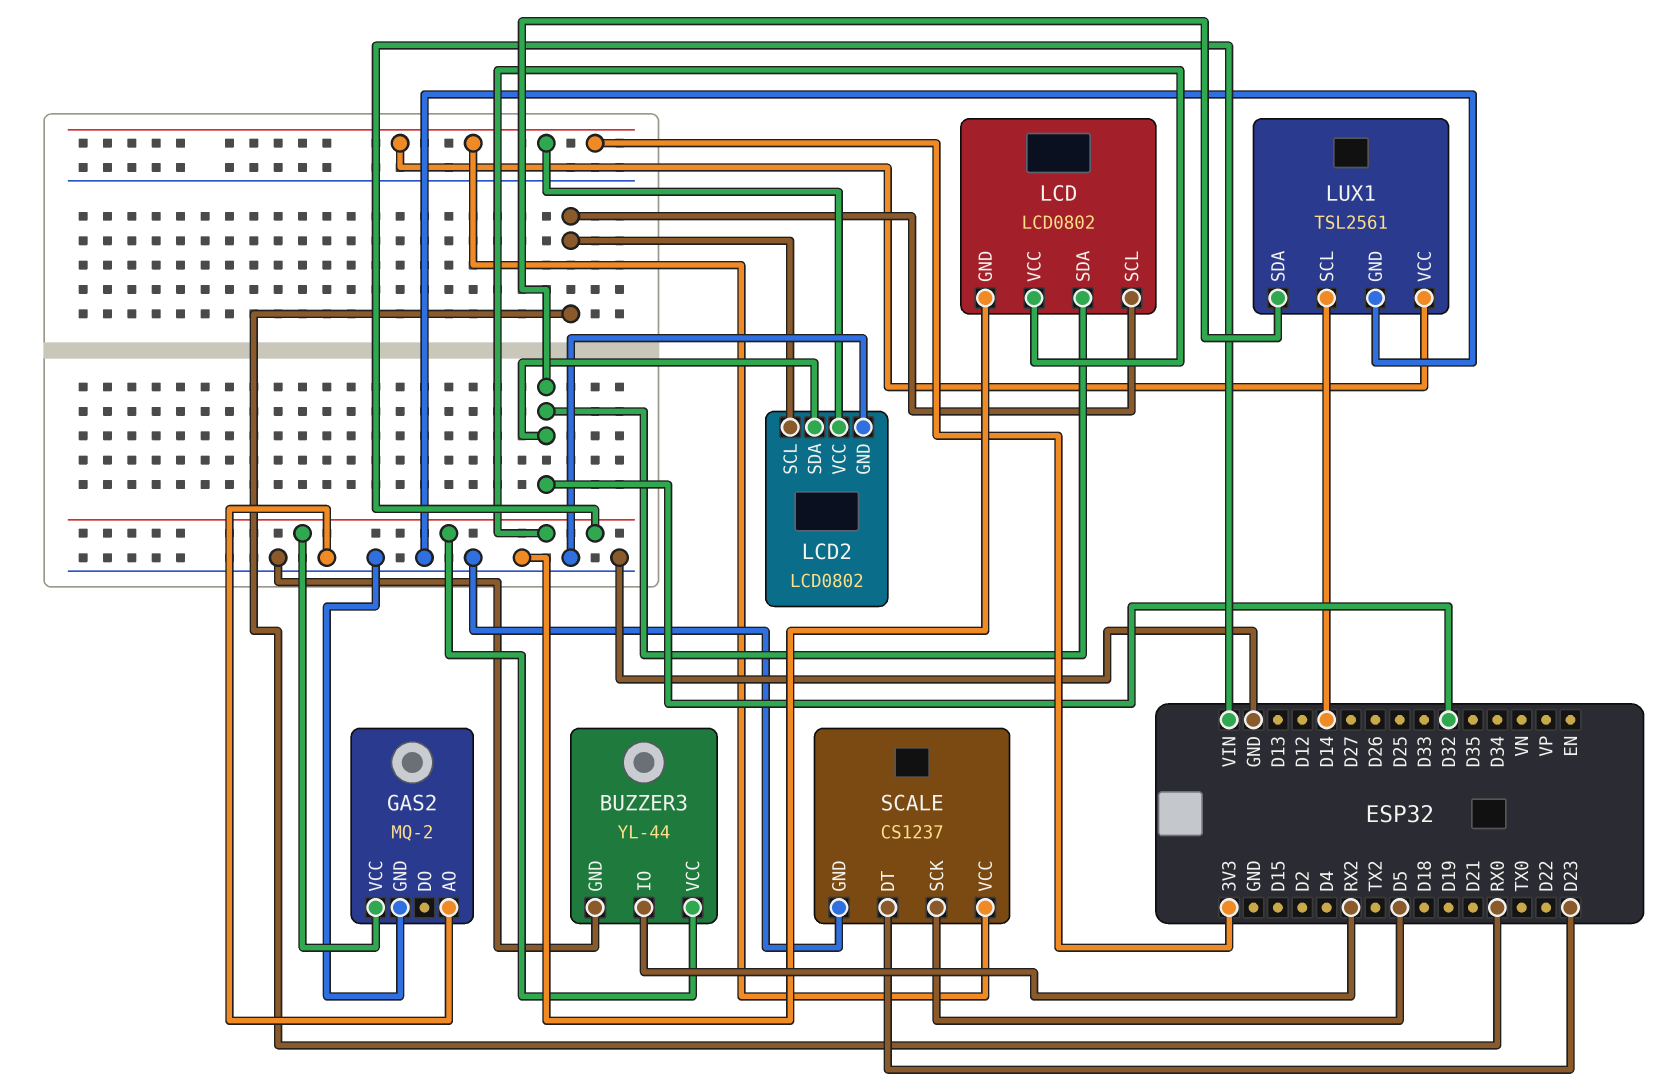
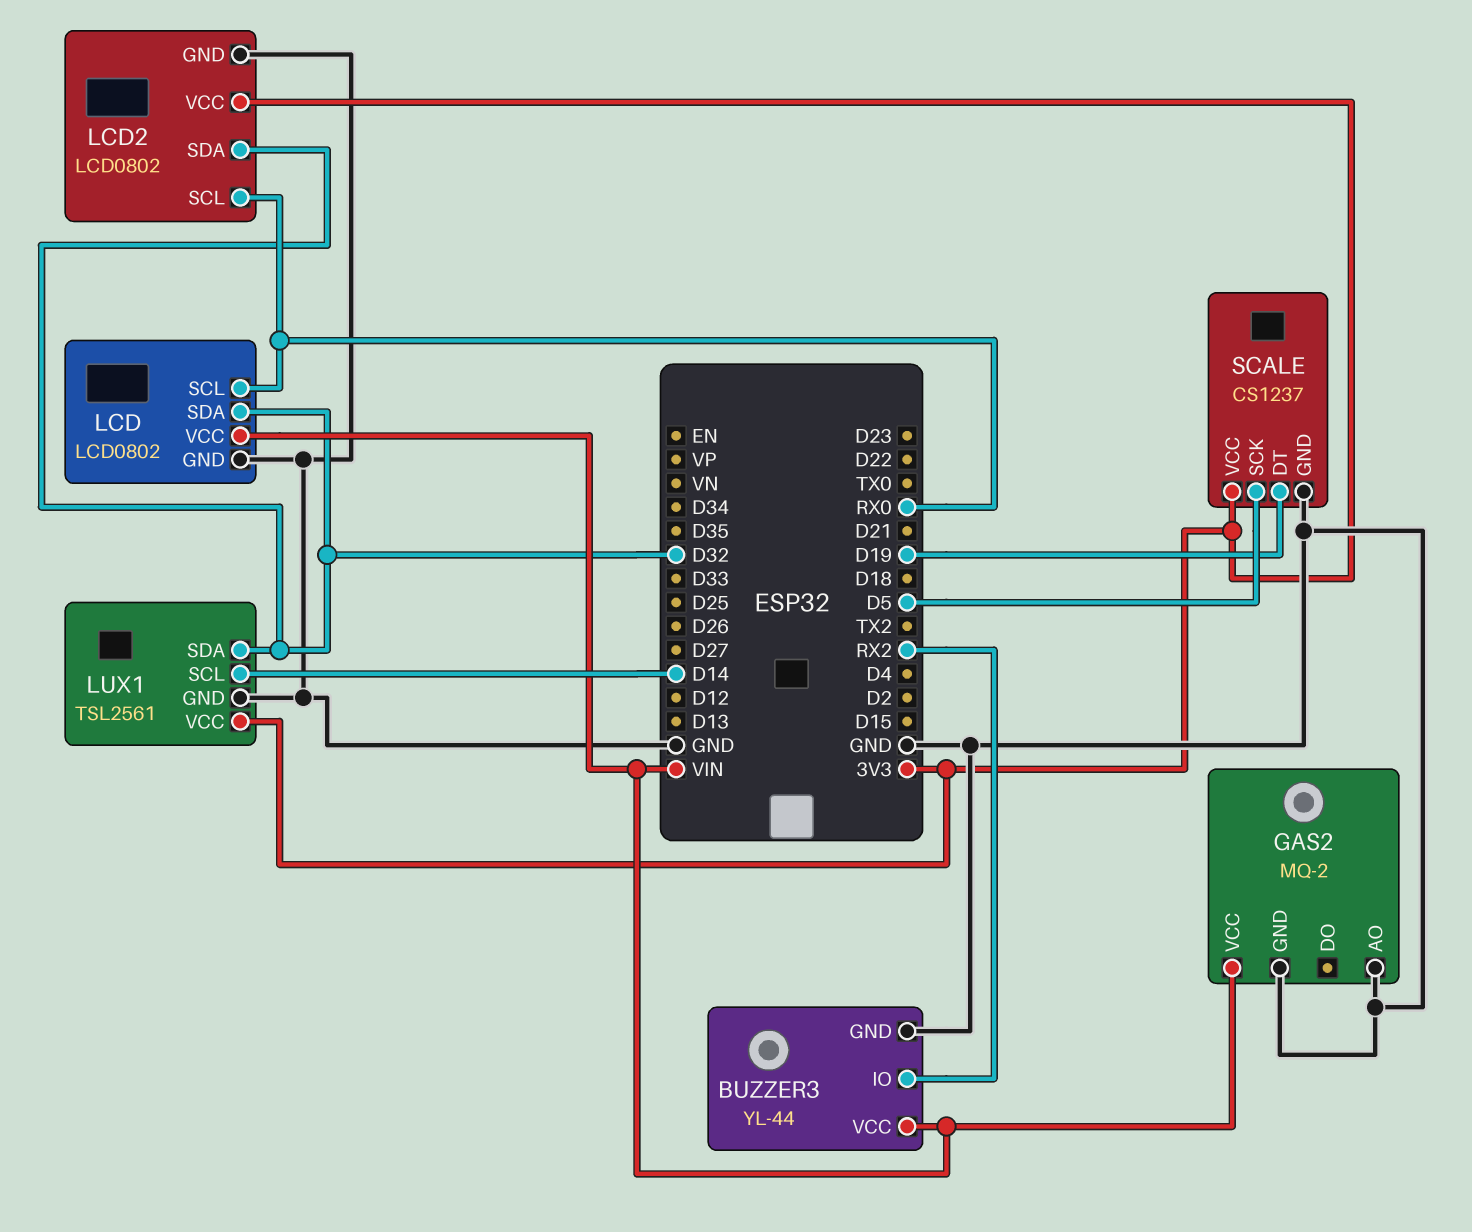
SCALE pin DT: D23 -> D19

